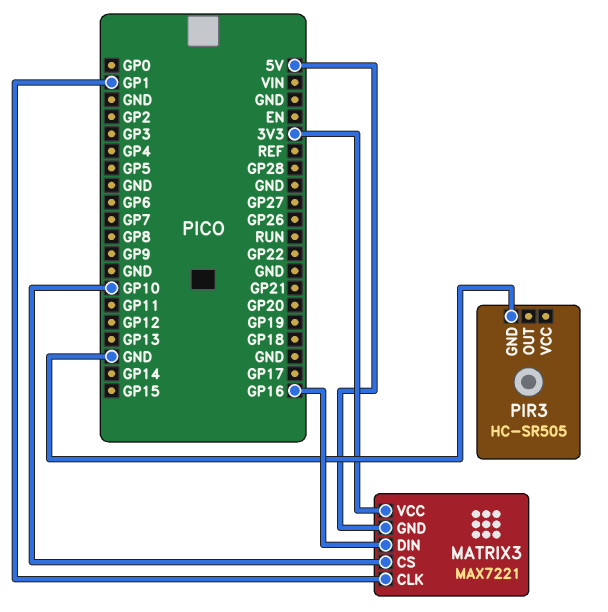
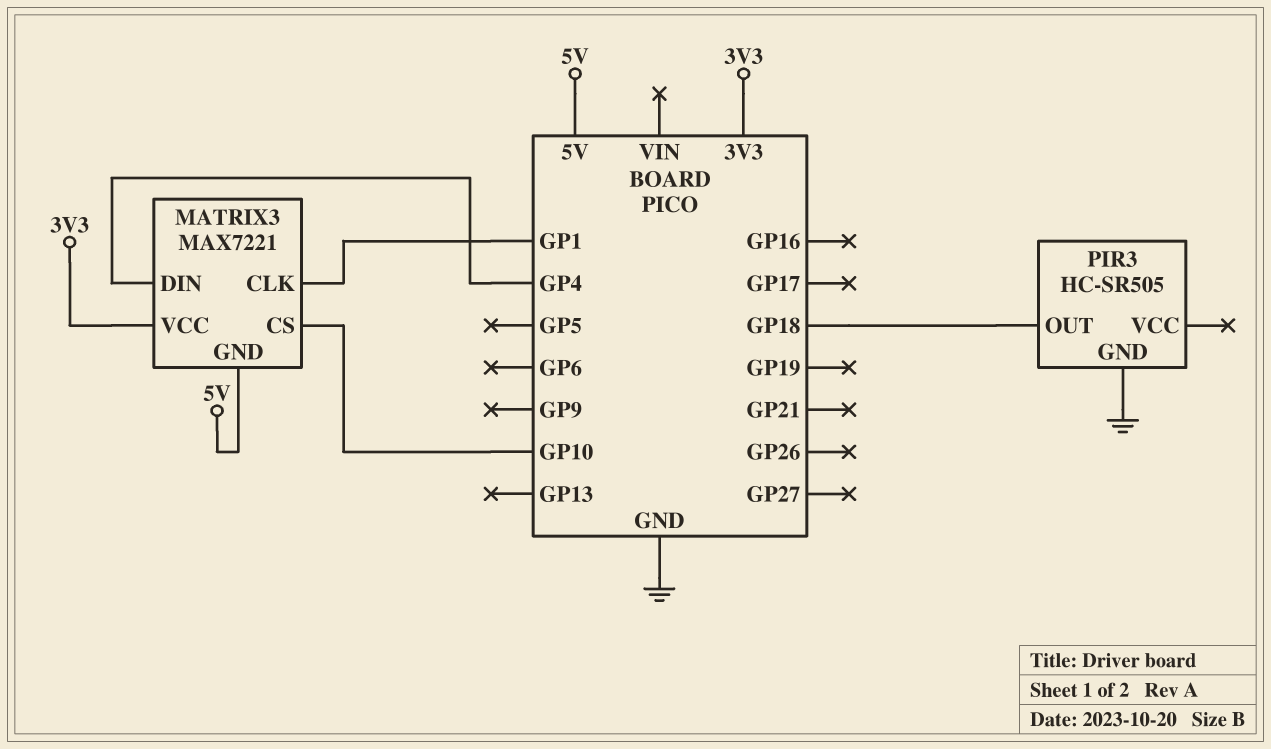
MATRIX3 pin DIN: GP16 -> GP4
PIR3 pin OUT: none -> GP18

